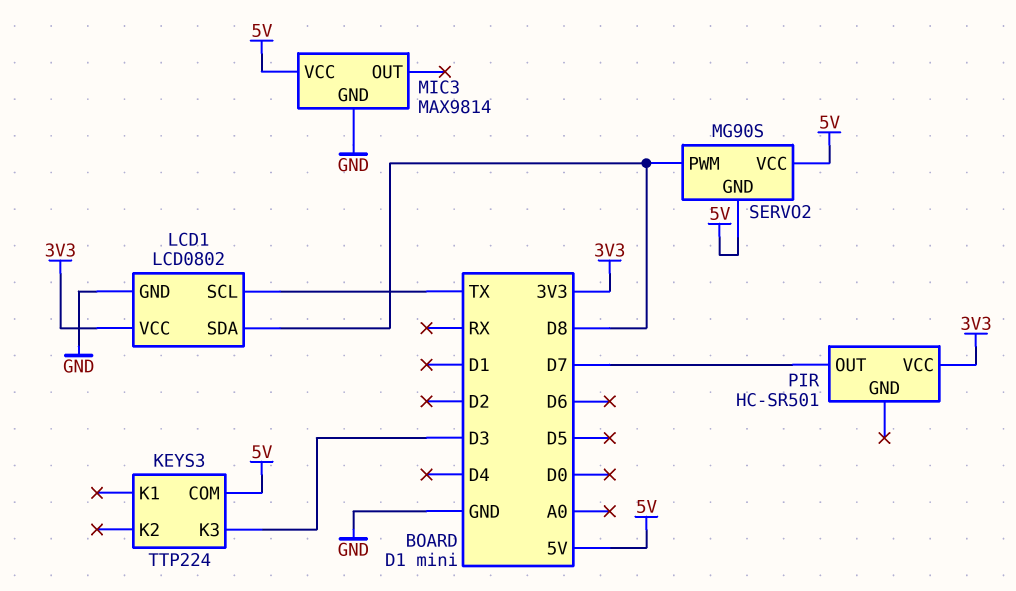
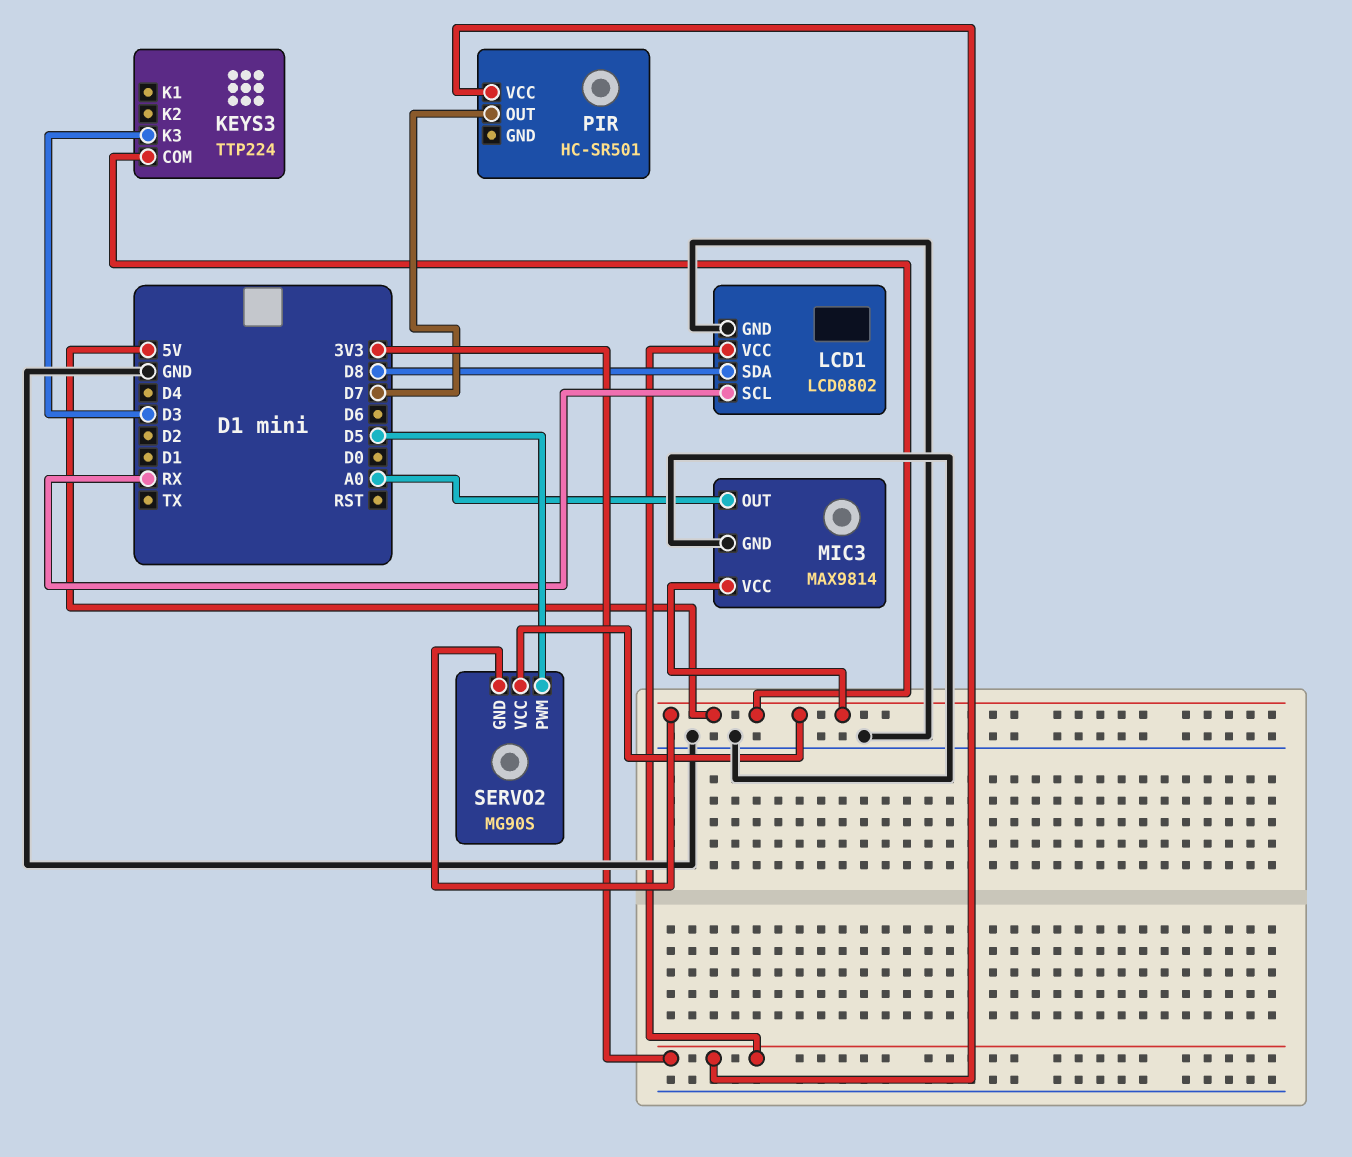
LCD1 pin SCL: TX -> RX
MIC3 pin OUT: none -> A0
SERVO2 pin PWM: D8 -> D5

